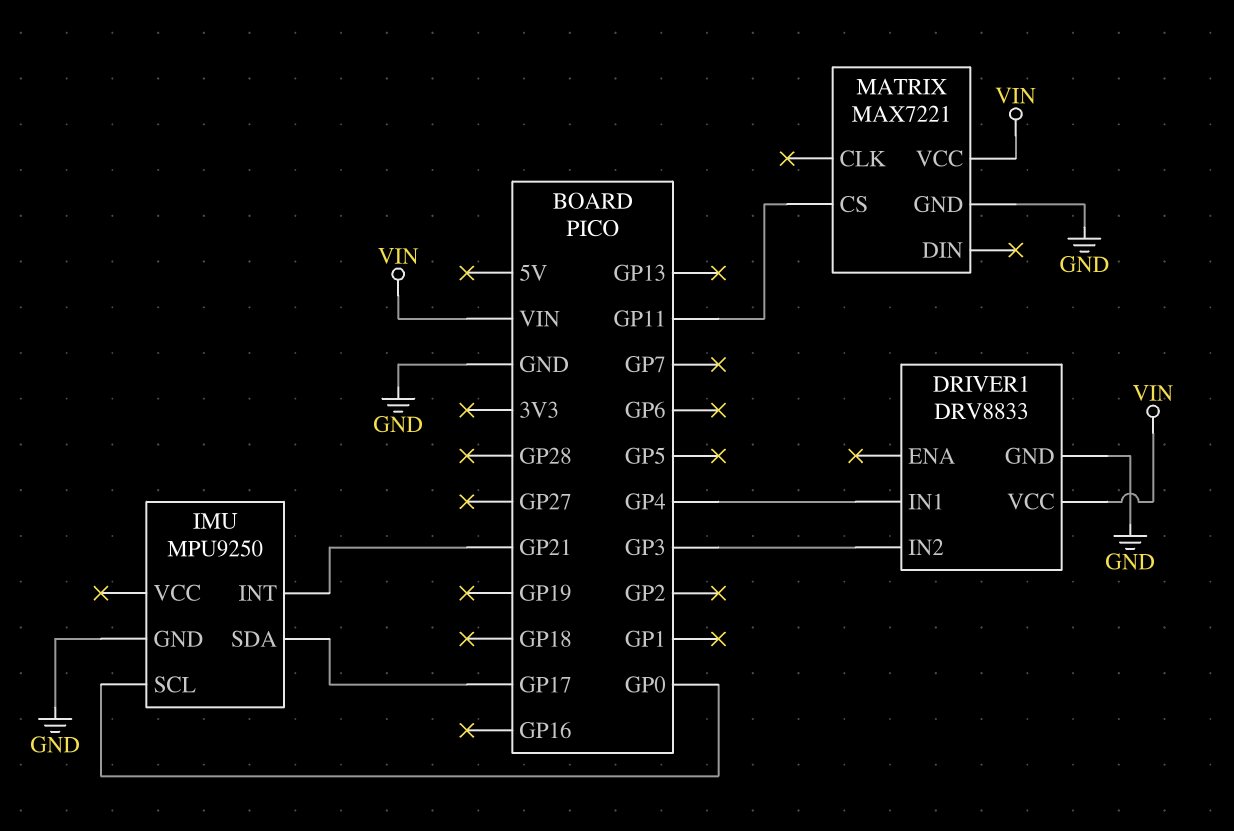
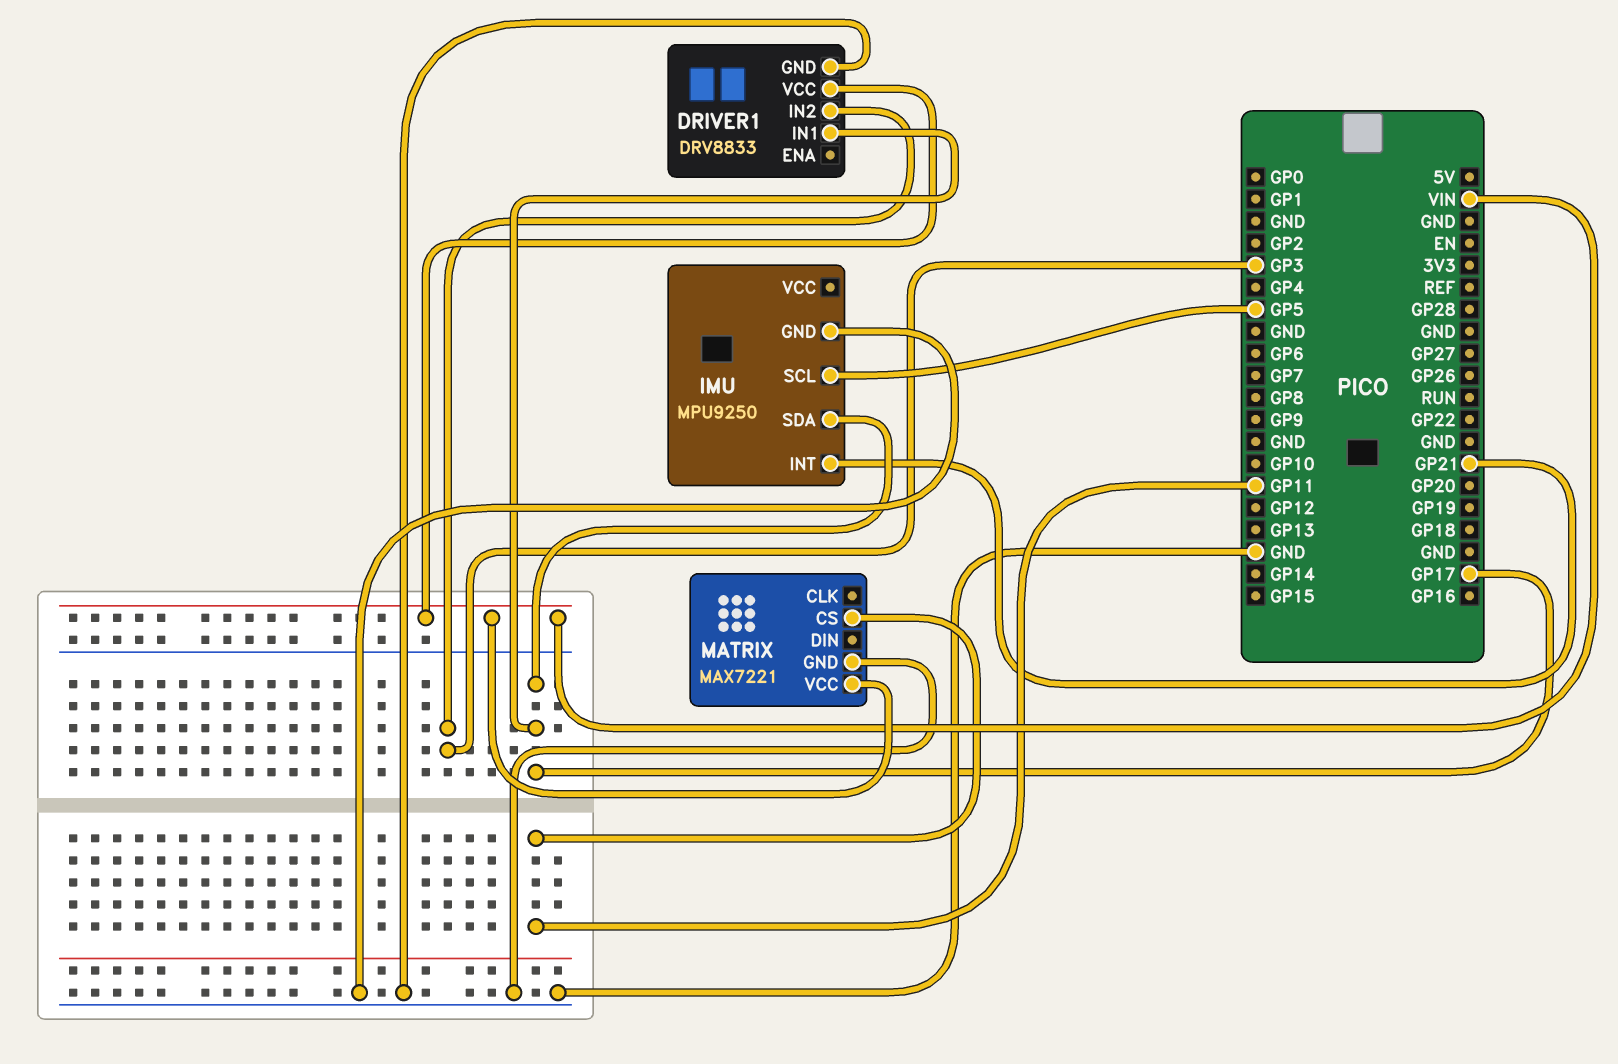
DRIVER1 pin IN1: GP4 -> GP17
IMU pin SCL: GP0 -> GP5

